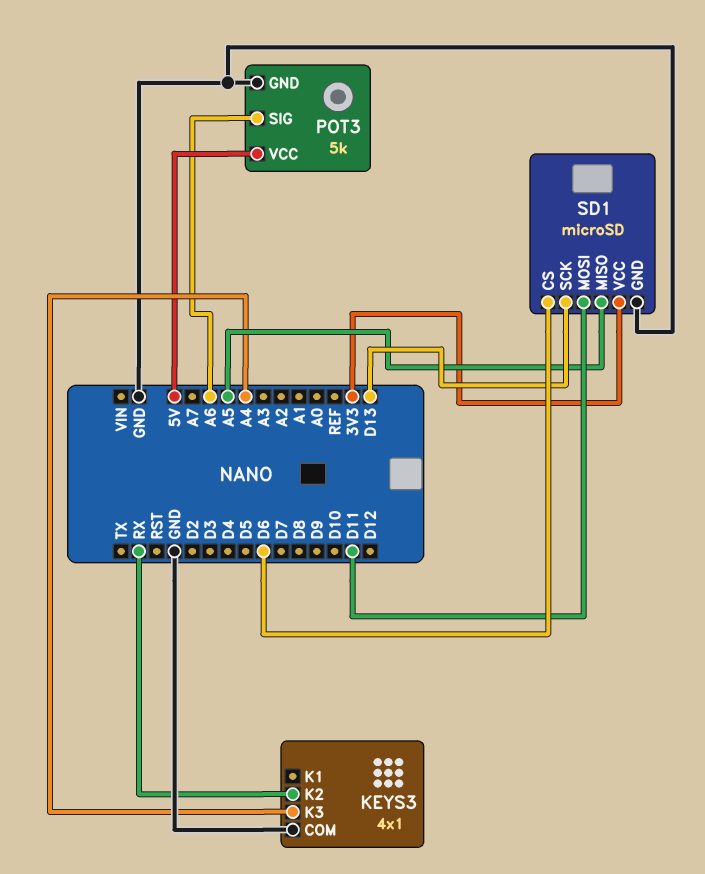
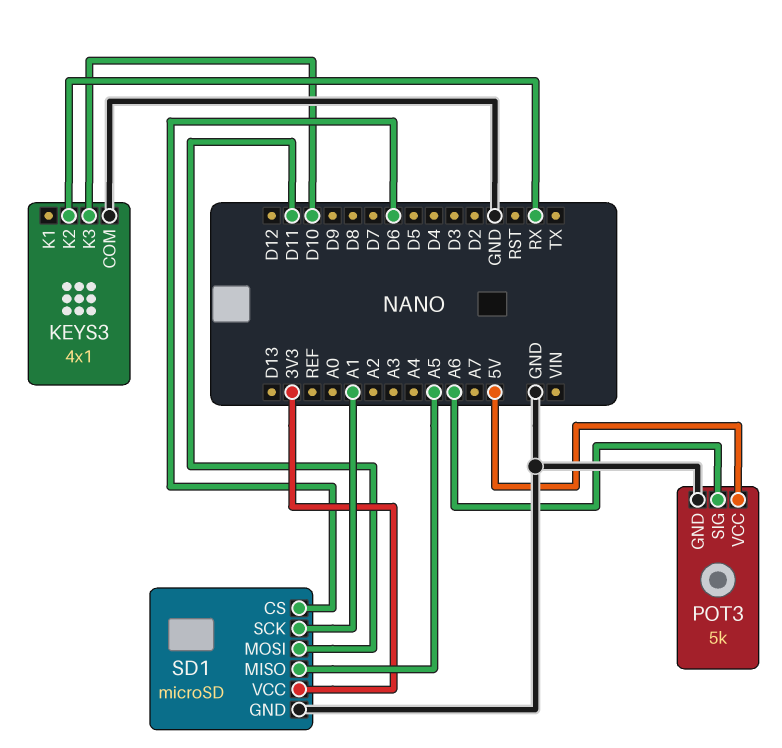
KEYS3 pin K3: A4 -> D10
SD1 pin SCK: D13 -> A1

